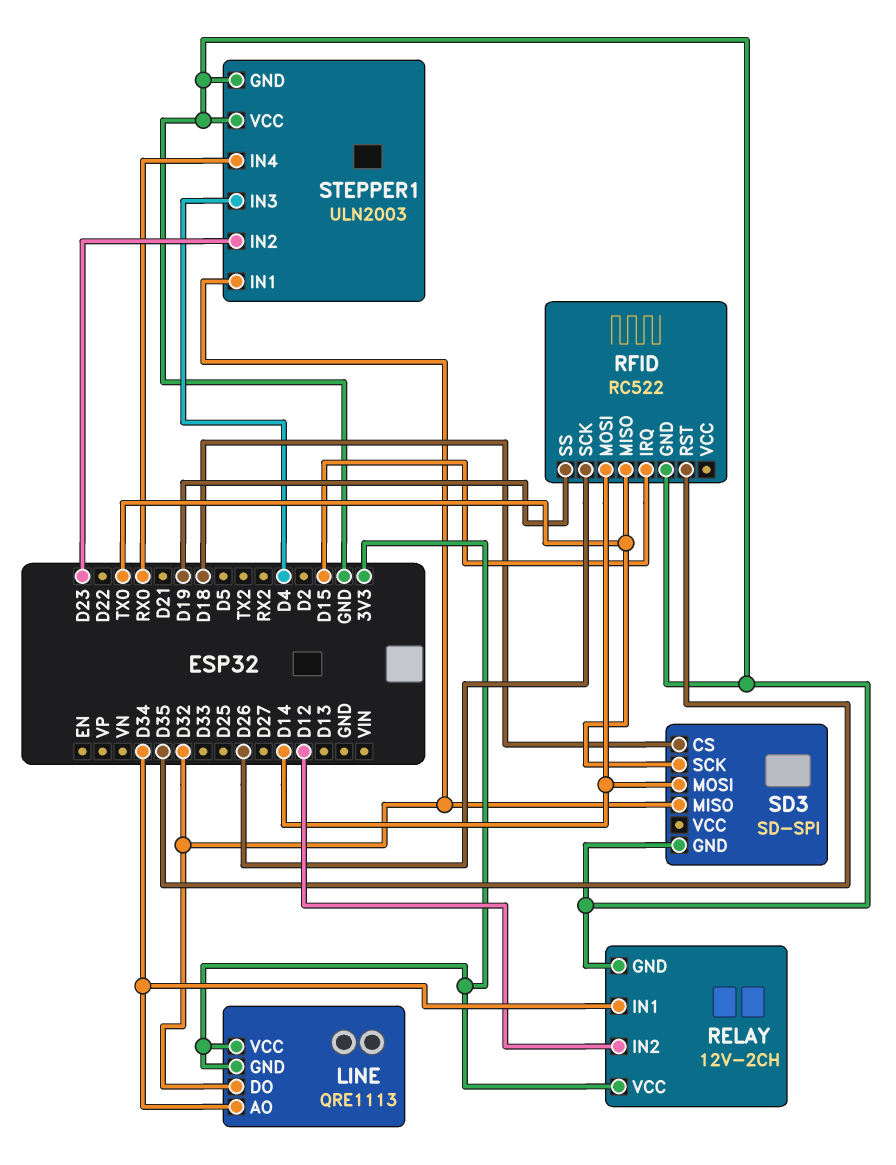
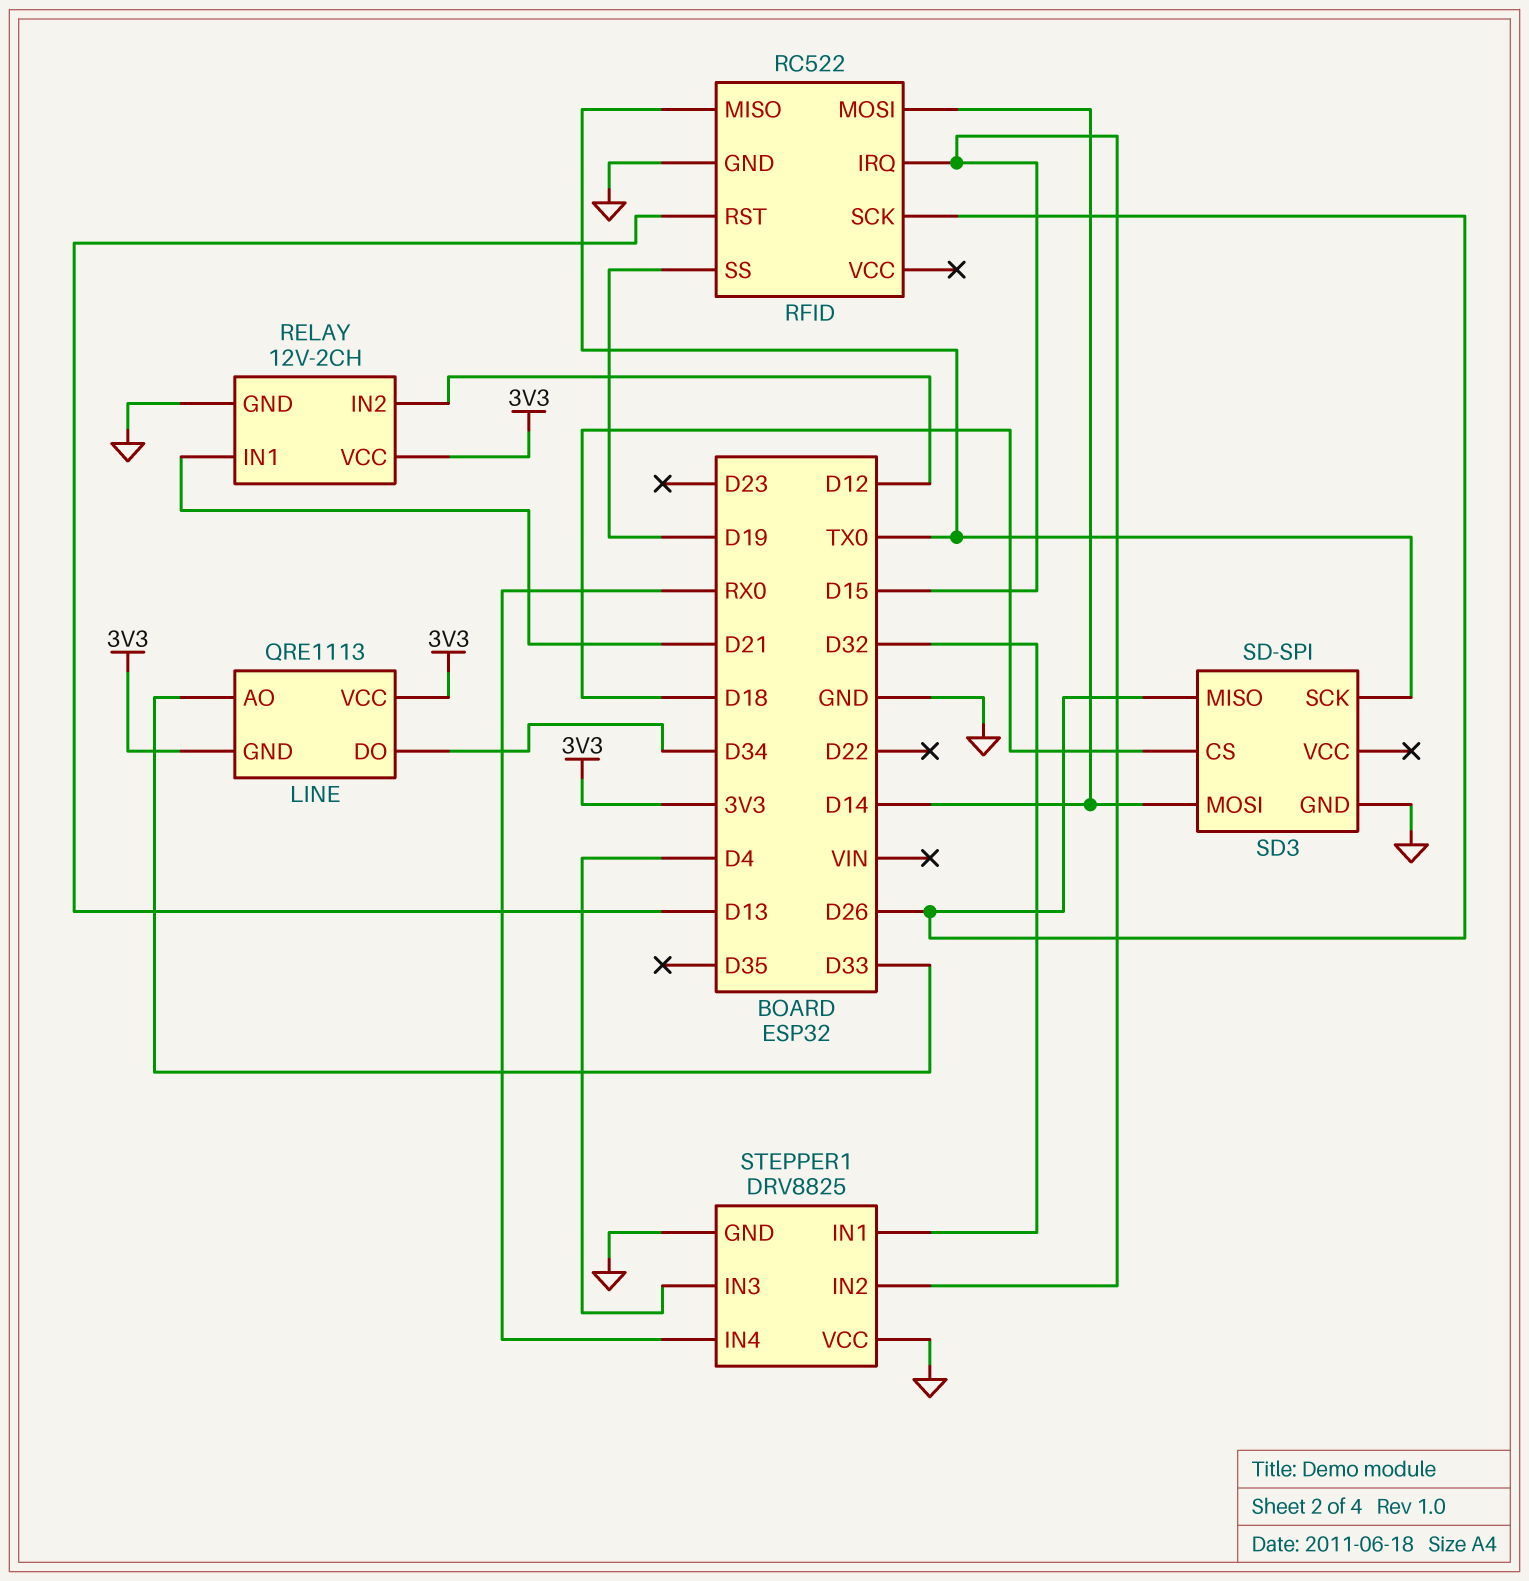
LINE pin AO: D34 -> D33
LINE pin DO: D32 -> D34
RELAY pin IN1: D34 -> D21
RFID pin RST: D35 -> D13
SD3 pin MISO: D32 -> D26
STEPPER1: ULN2003 -> DRV8825
STEPPER1 pin IN2: D23 -> D15

